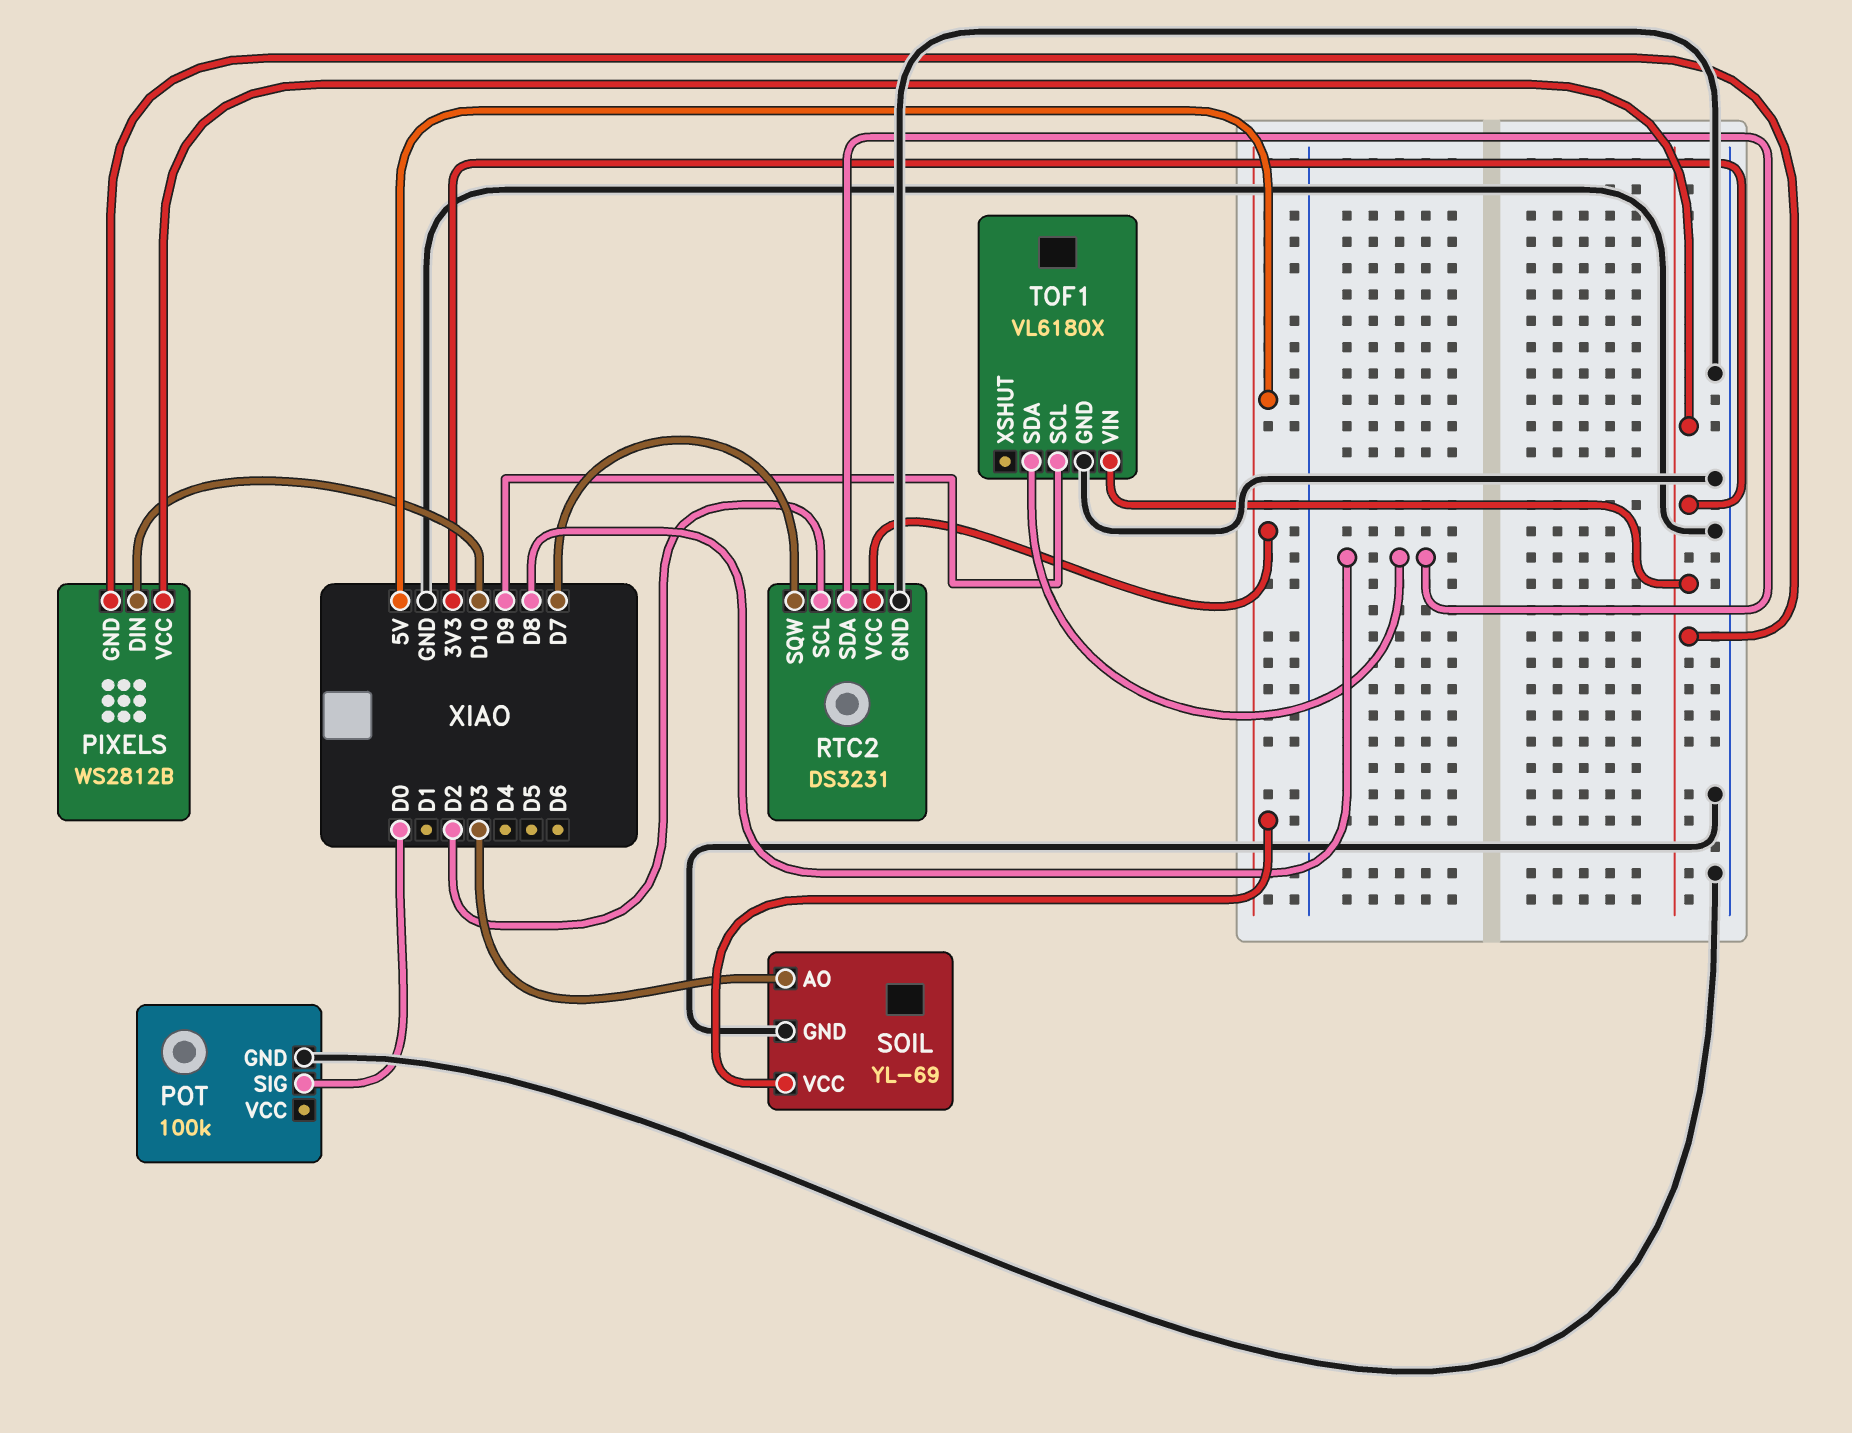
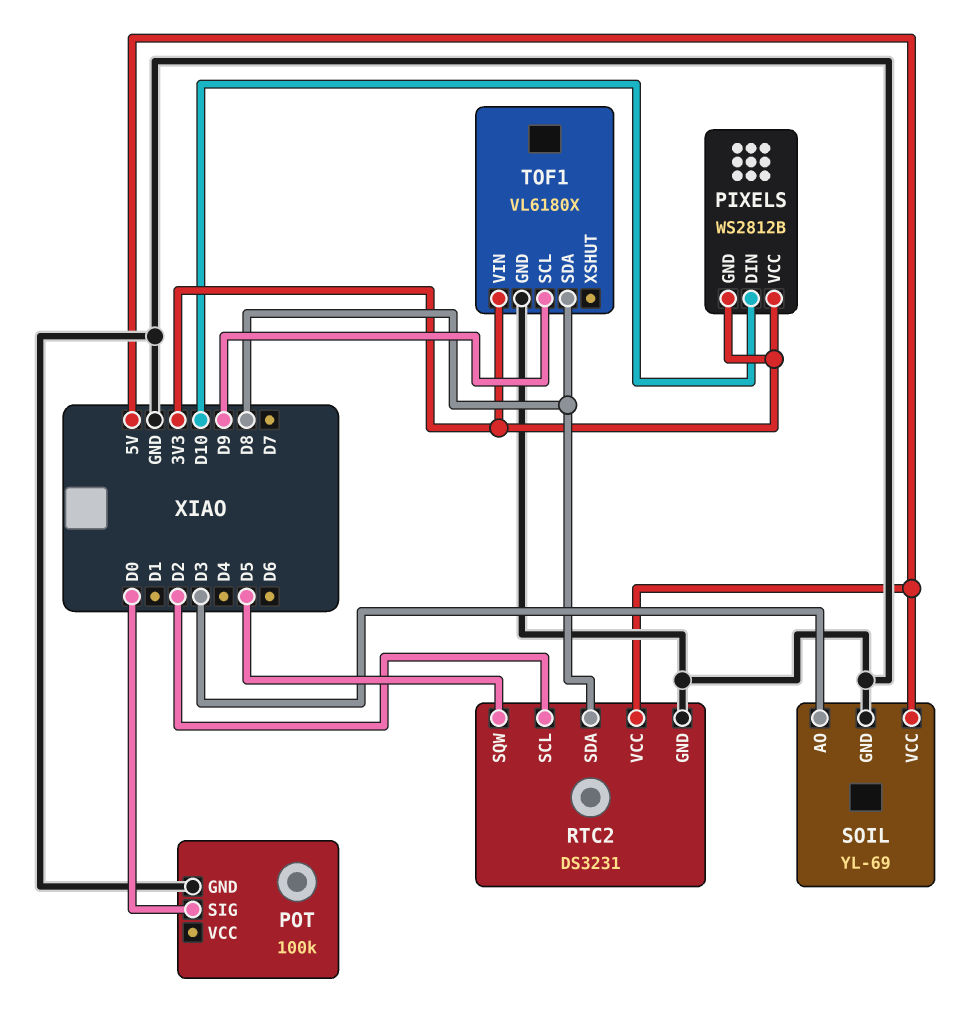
RTC2 pin SQW: D7 -> D5

